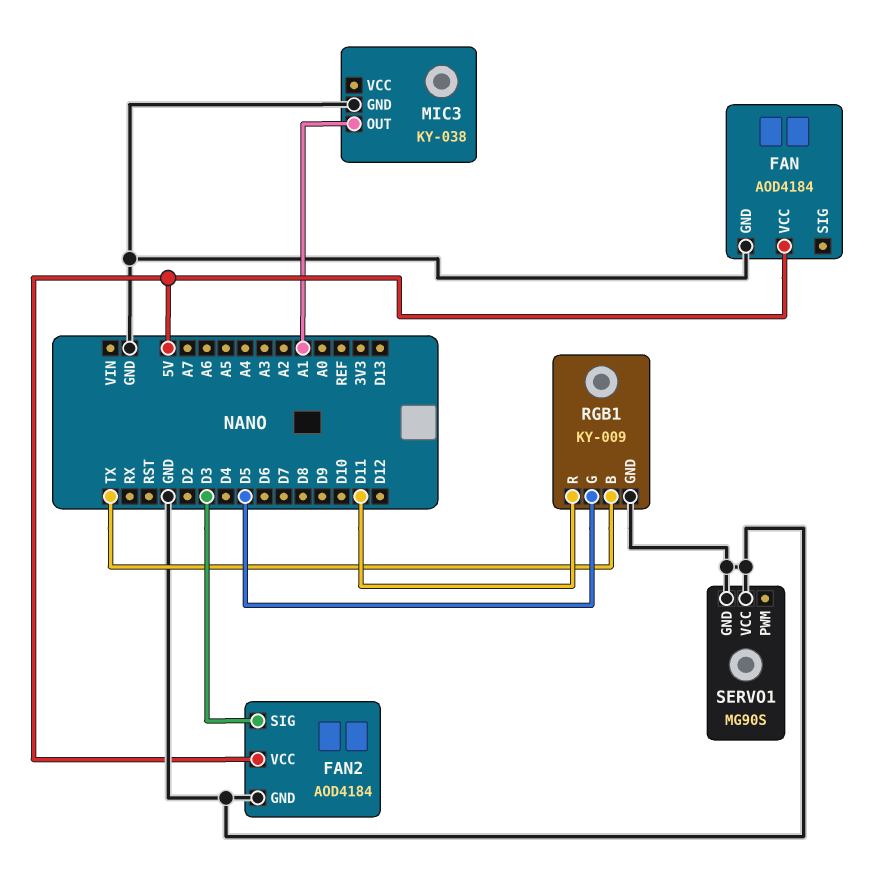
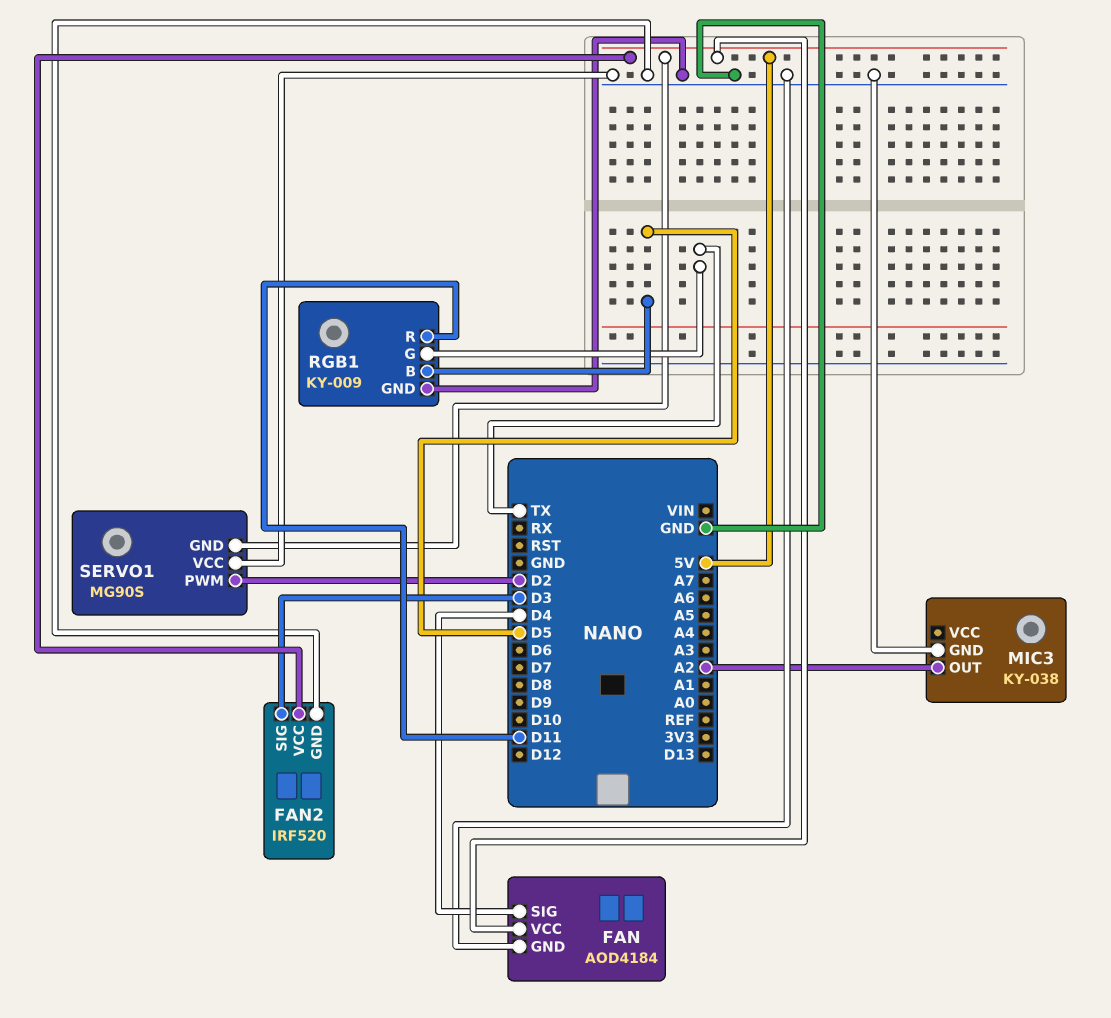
FAN pin SIG: none -> D4
FAN2: AOD4184 -> IRF520
MIC3 pin OUT: A1 -> A2
RGB1 pin B: TX -> D5
RGB1 pin G: D5 -> TX
SERVO1 pin GND: GND -> 5V
SERVO1 pin PWM: none -> D2

